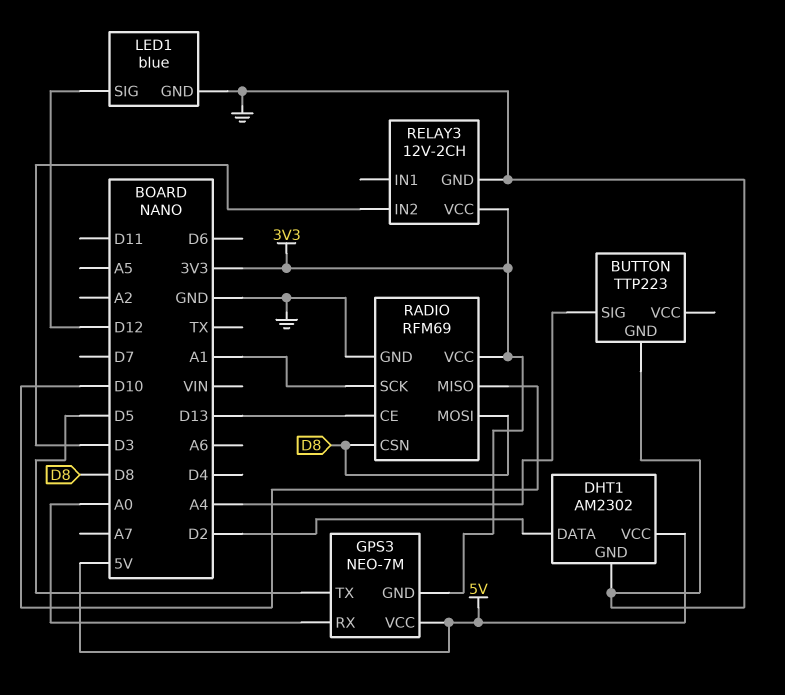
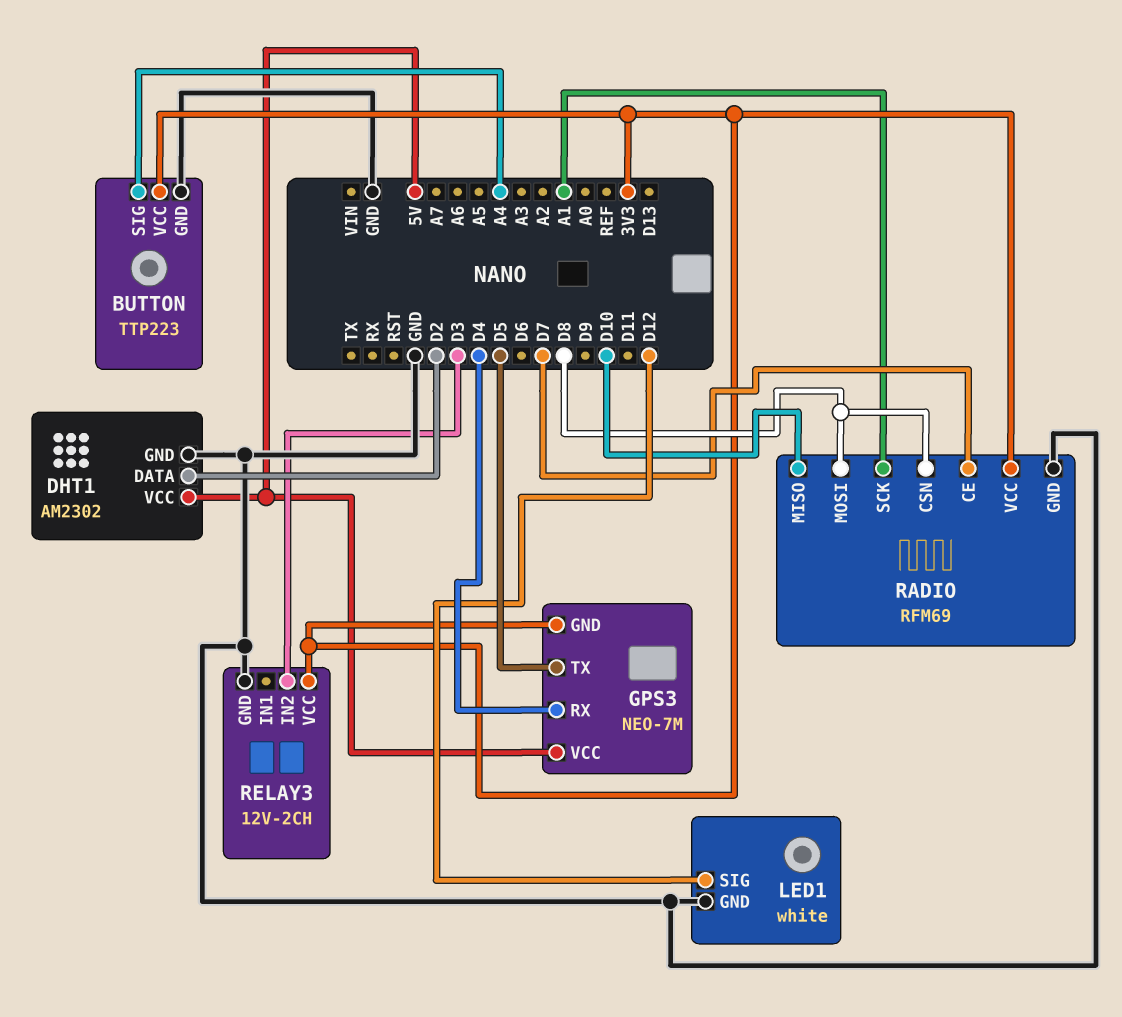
BUTTON pin VCC: none -> 3V3
GPS3 pin RX: A0 -> D4
LED1: blue -> white
RADIO pin CE: D13 -> D7

